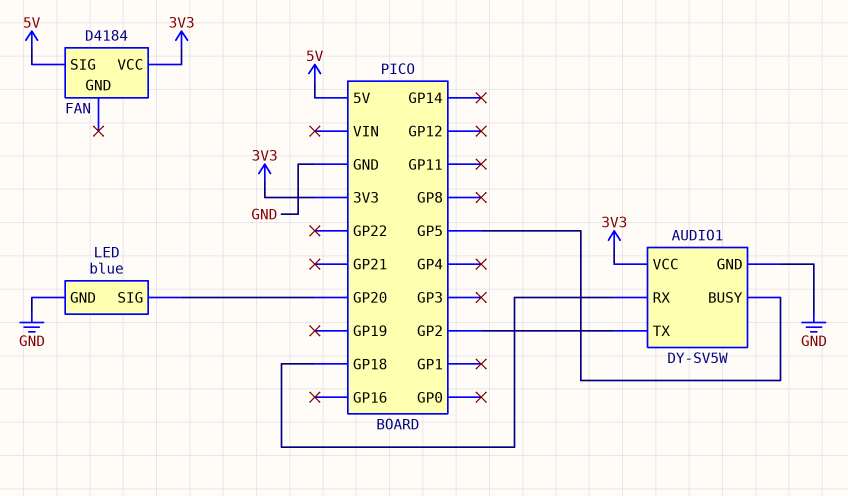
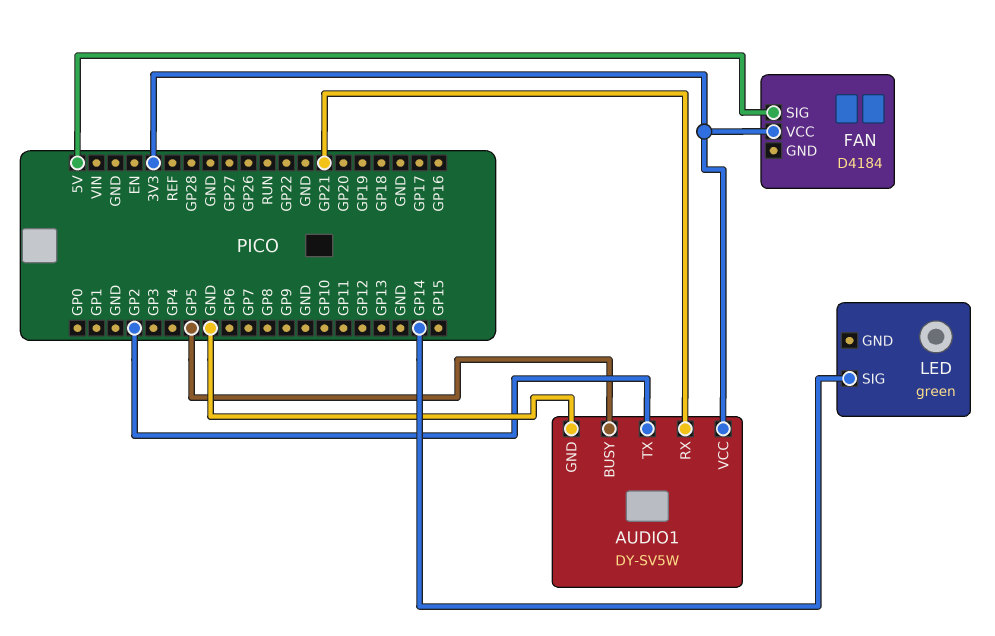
AUDIO1 pin RX: GP18 -> GP21
LED: blue -> green
LED pin GND: GND -> none
LED pin SIG: GP20 -> GP14

